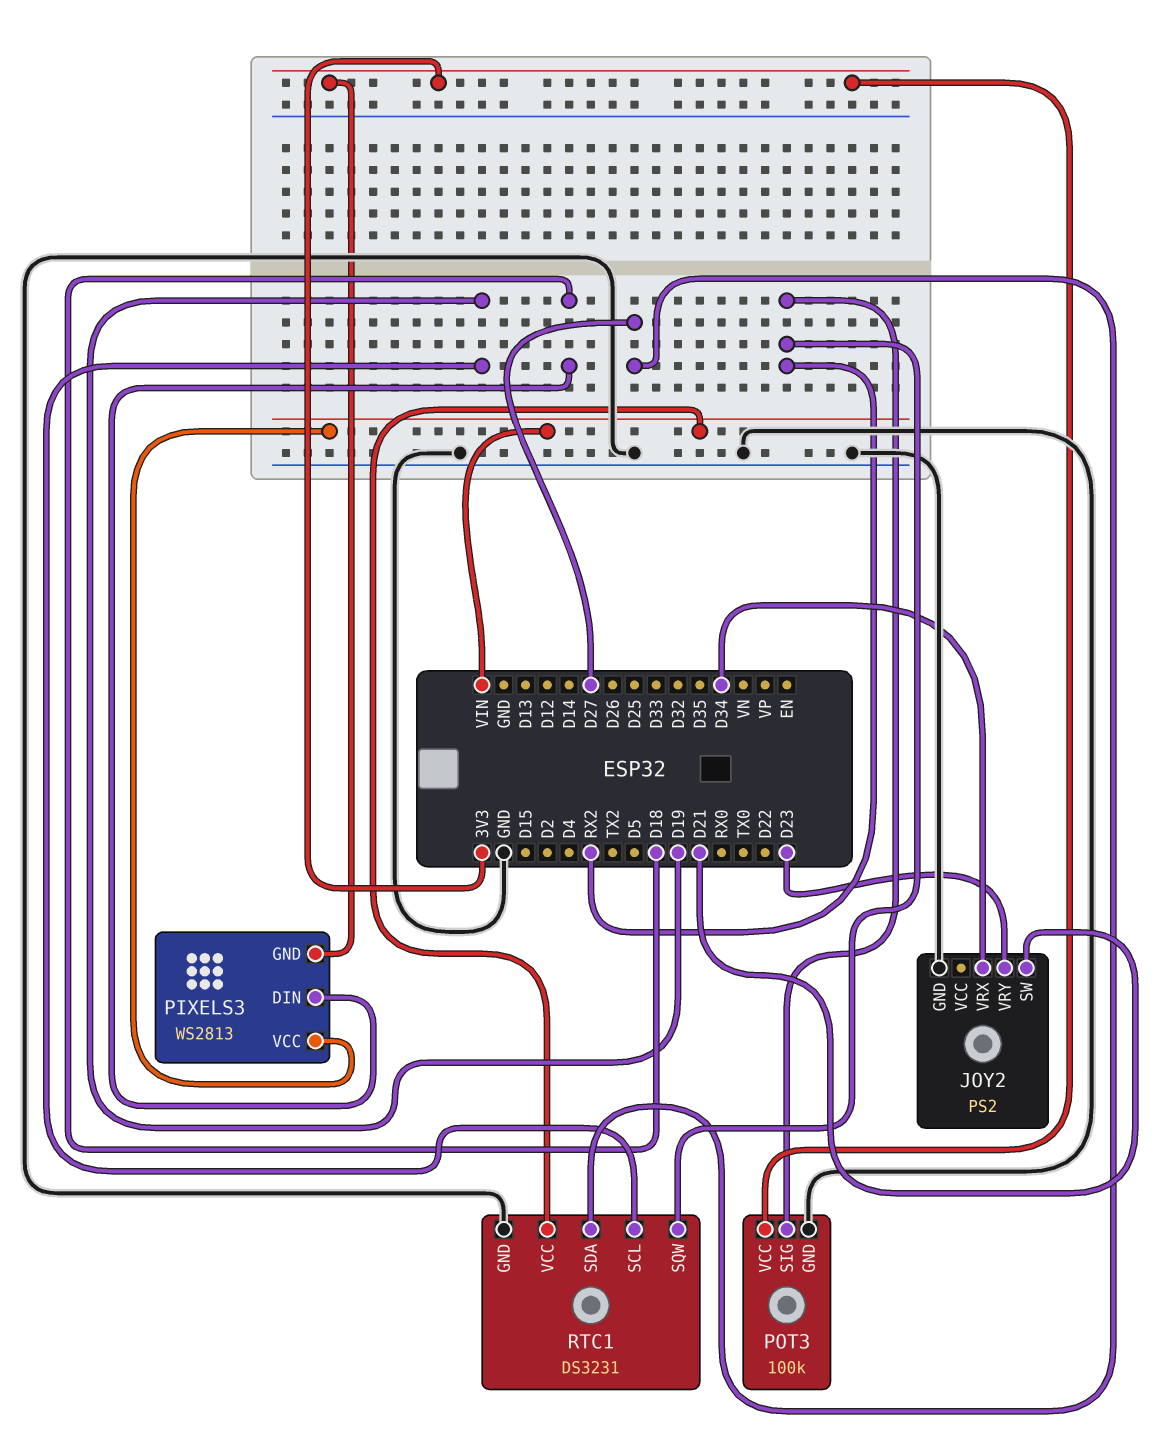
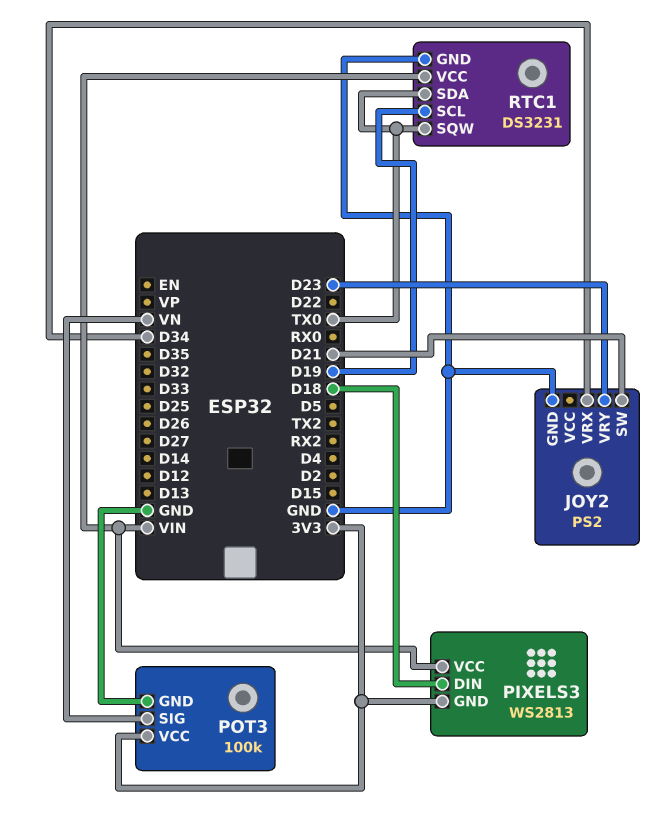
POT3 pin SIG: RX2 -> VN
RTC1 pin SDA: D27 -> TX0
RTC1 pin SQW: RX2 -> TX0

